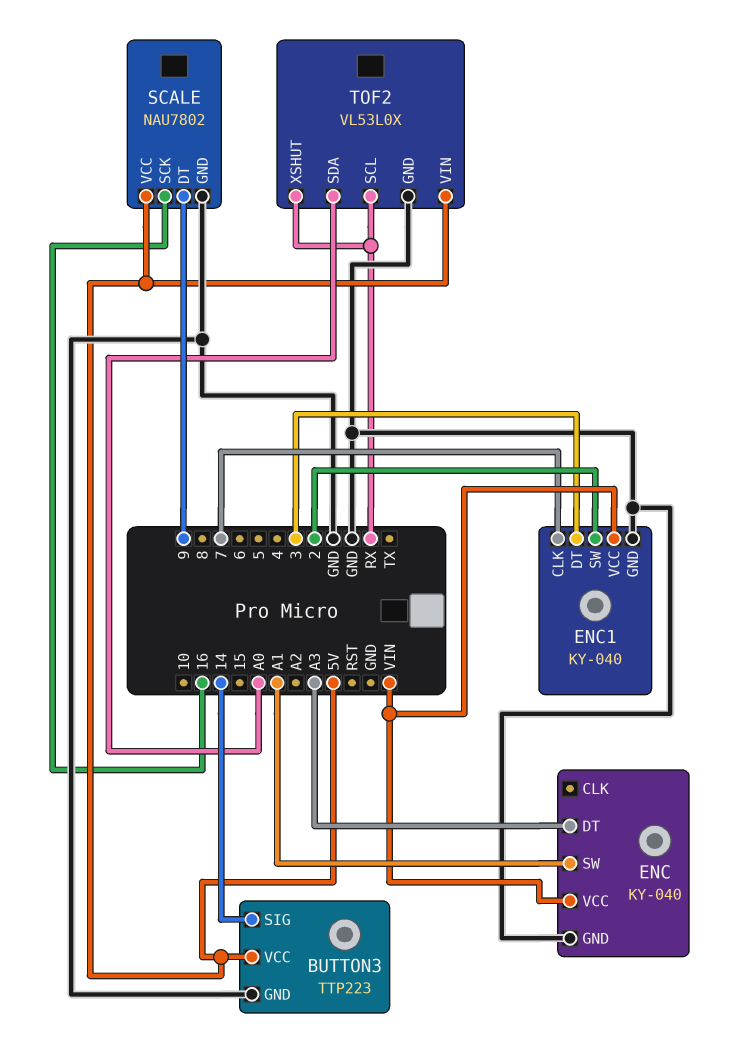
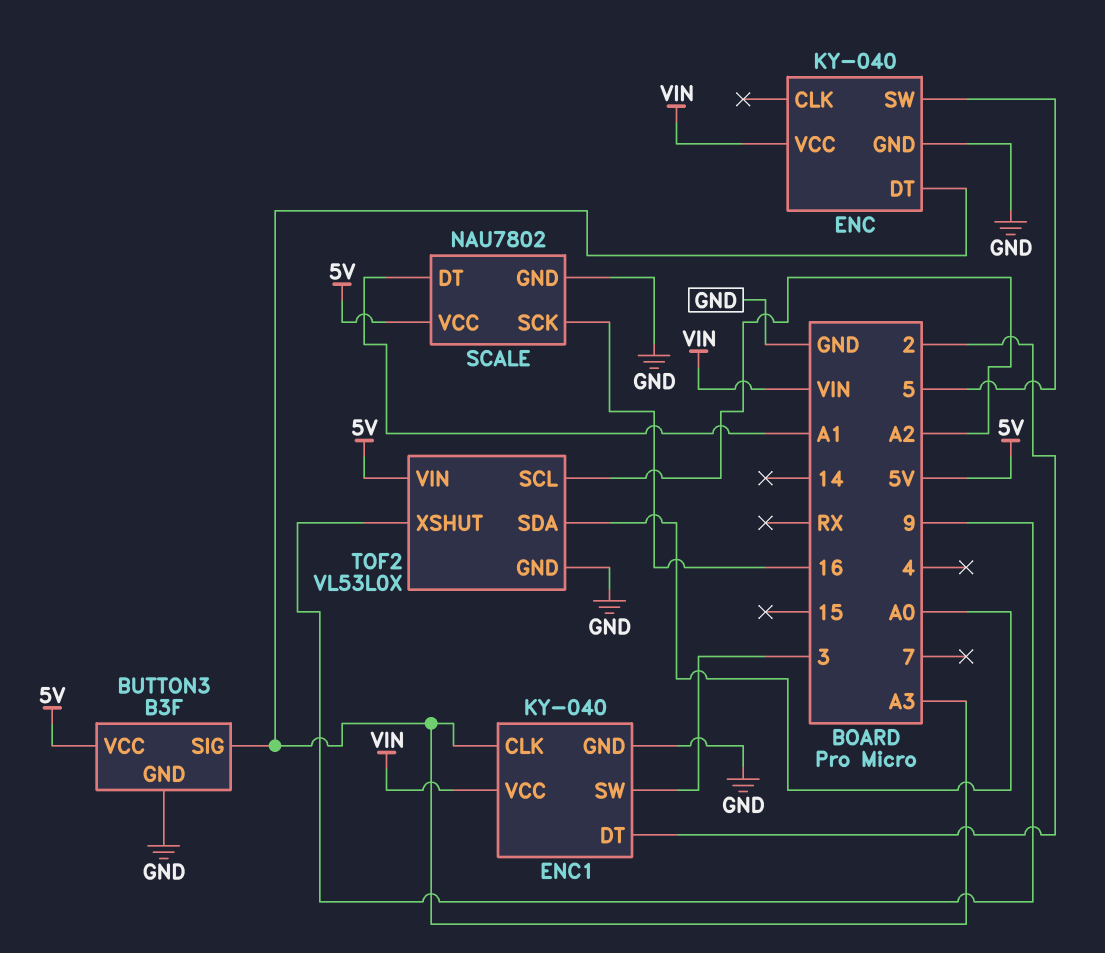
BUTTON3: TTP223 -> B3F
BUTTON3 pin SIG: 14 -> A3
ENC pin SW: A1 -> 5
ENC1 pin CLK: 7 -> A3
ENC1 pin DT: 3 -> 2
ENC1 pin SW: 2 -> 3
SCALE pin DT: 9 -> A1
TOF2 pin SCL: RX -> A2
TOF2 pin XSHUT: RX -> 9

